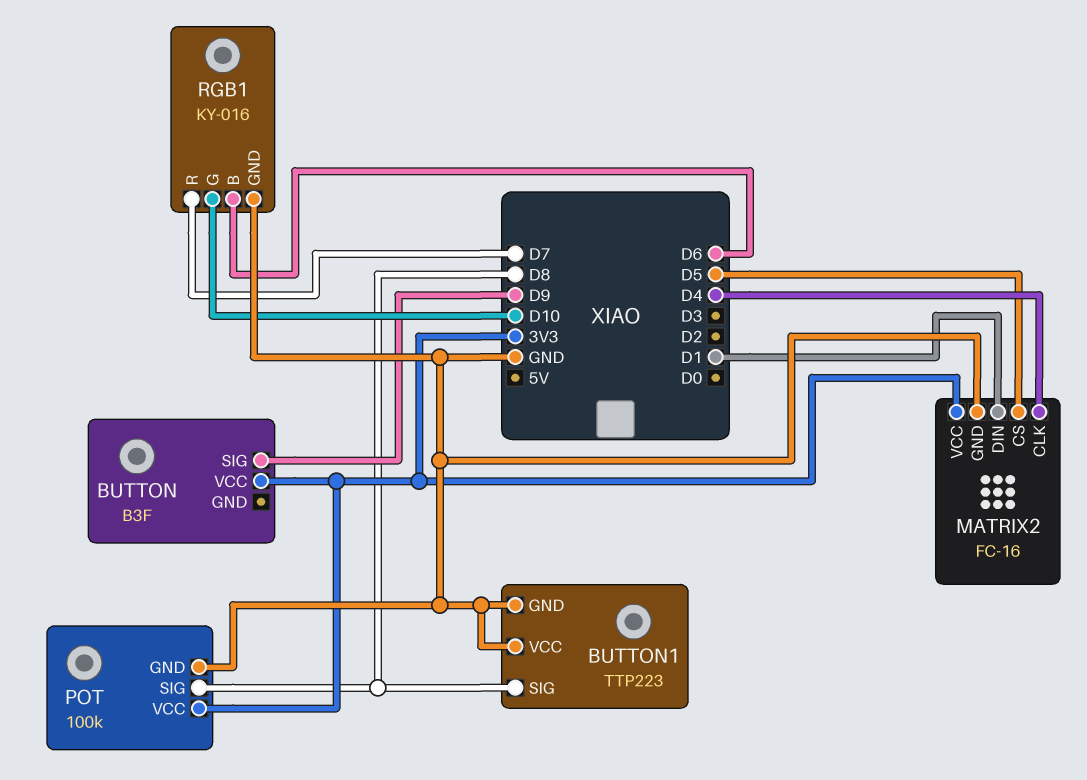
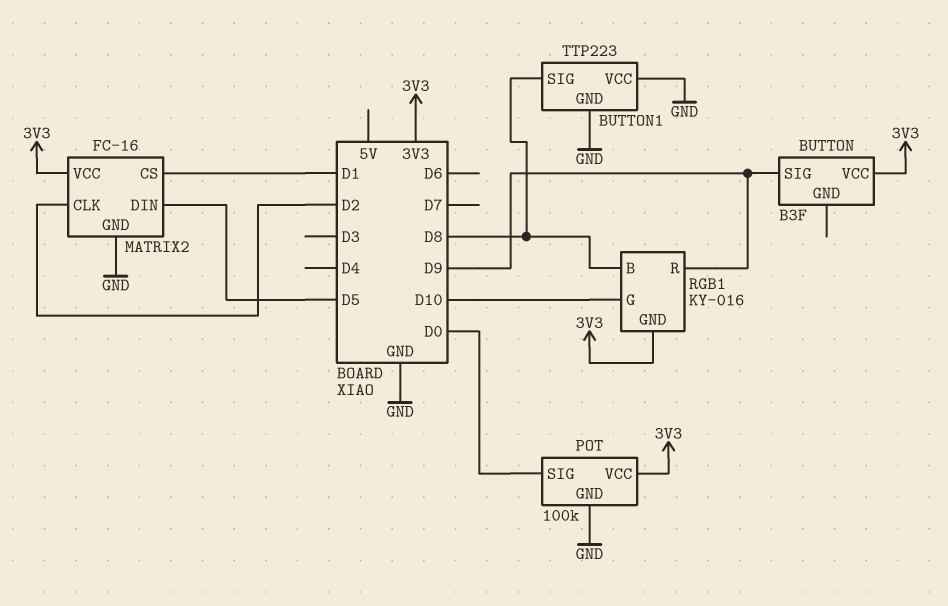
MATRIX2 pin CLK: D4 -> D2
MATRIX2 pin CS: D5 -> D1
MATRIX2 pin DIN: D1 -> D5
POT pin SIG: D8 -> D0
RGB1 pin B: D6 -> D8
RGB1 pin GND: GND -> 3V3
RGB1 pin R: D7 -> D9

